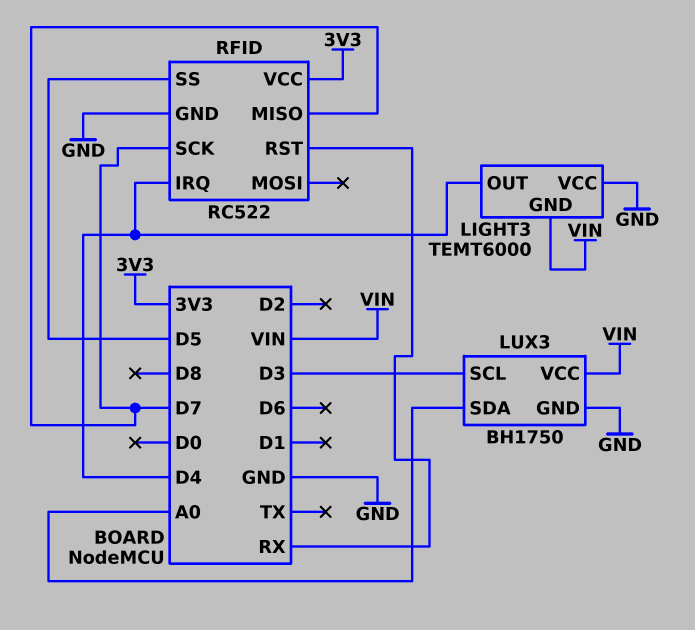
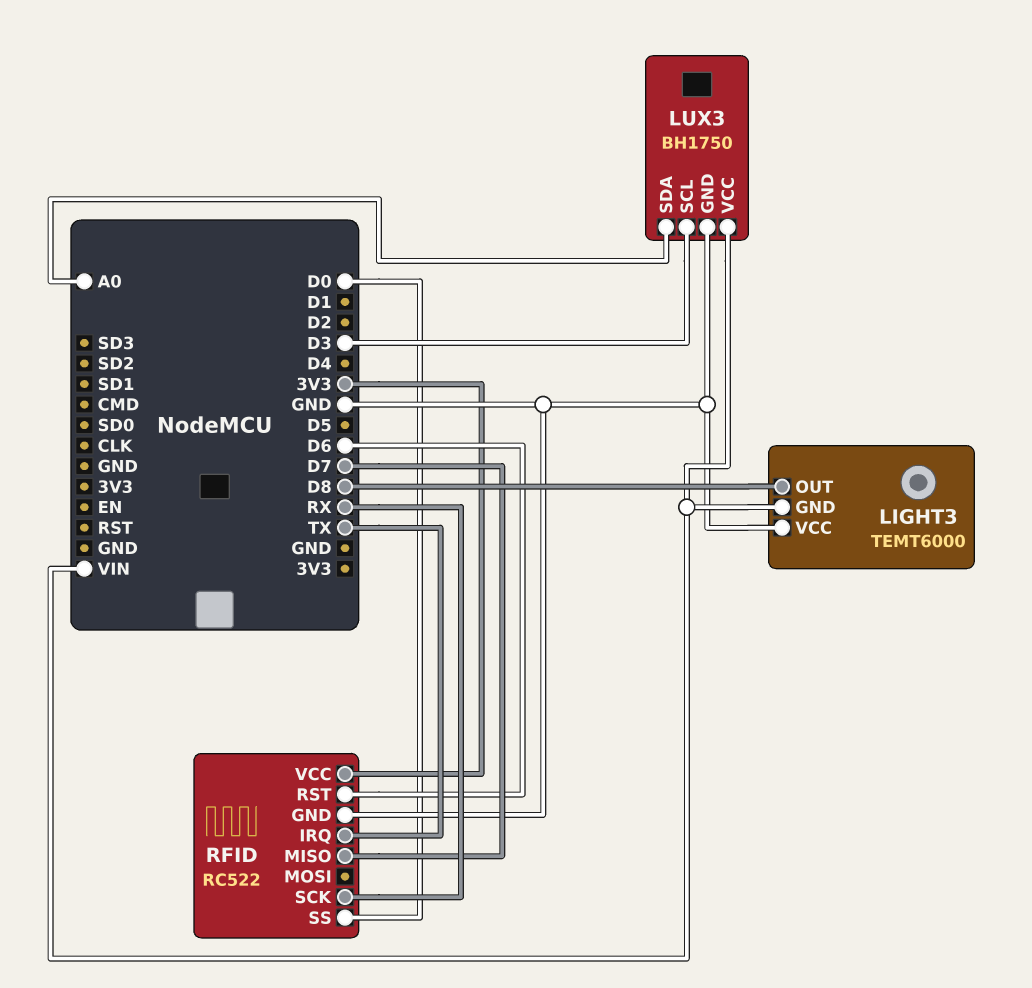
LIGHT3 pin OUT: D4 -> D8
RFID pin IRQ: D4 -> TX
RFID pin RST: RX -> D6
RFID pin SCK: D7 -> RX
RFID pin SS: D5 -> D0

